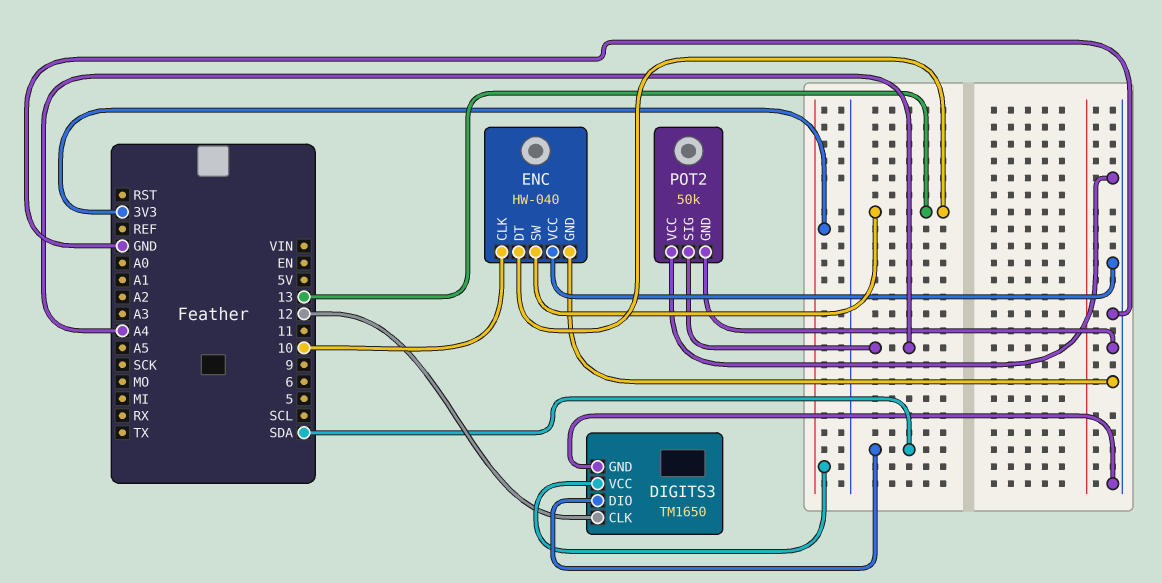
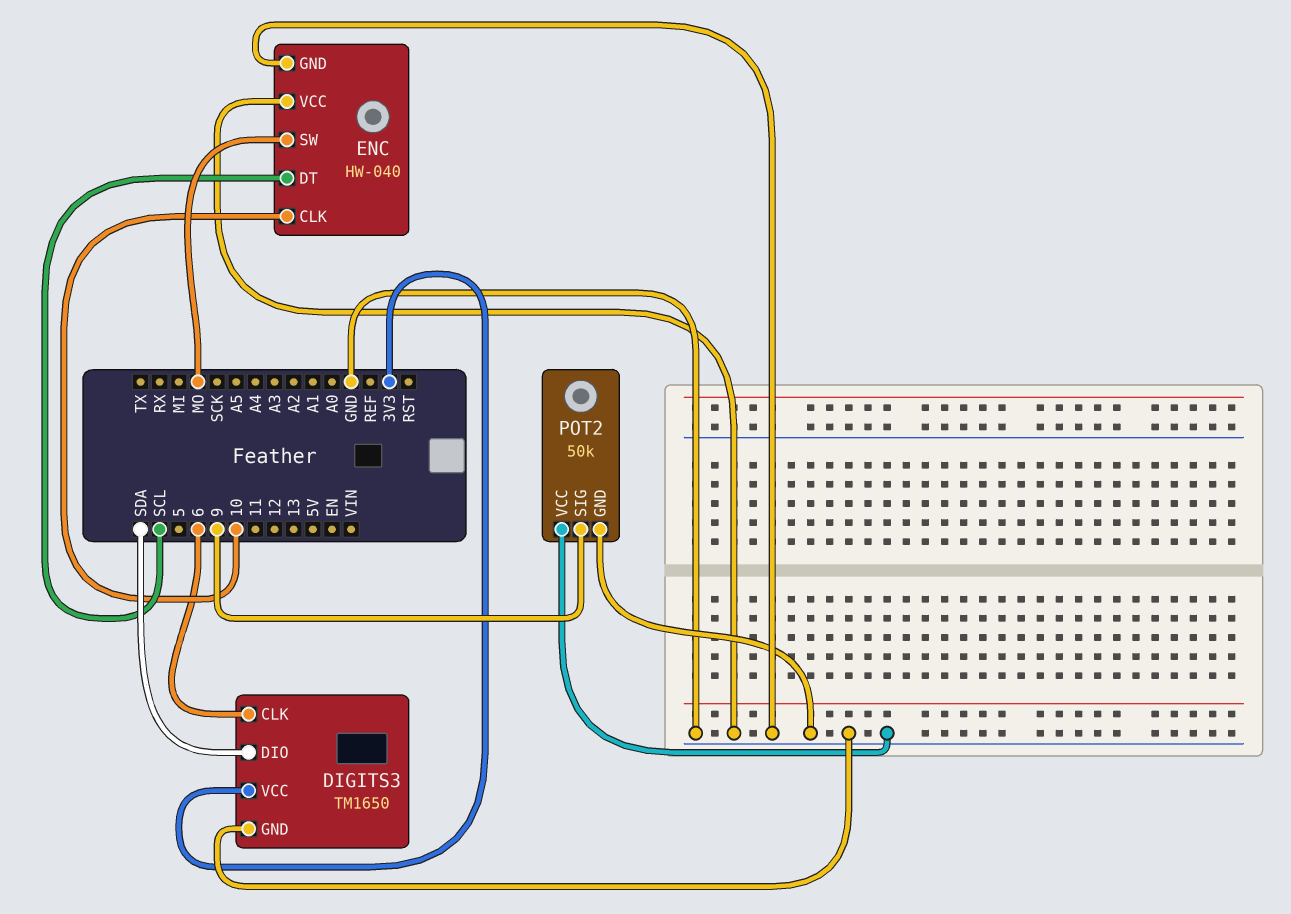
DIGITS3 pin CLK: 12 -> 6
ENC pin DT: 13 -> SCL
ENC pin SW: 13 -> MO
POT2 pin SIG: A4 -> 9

